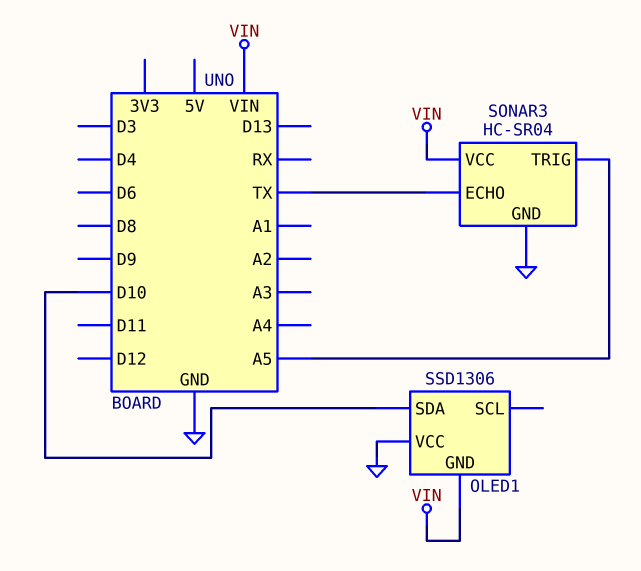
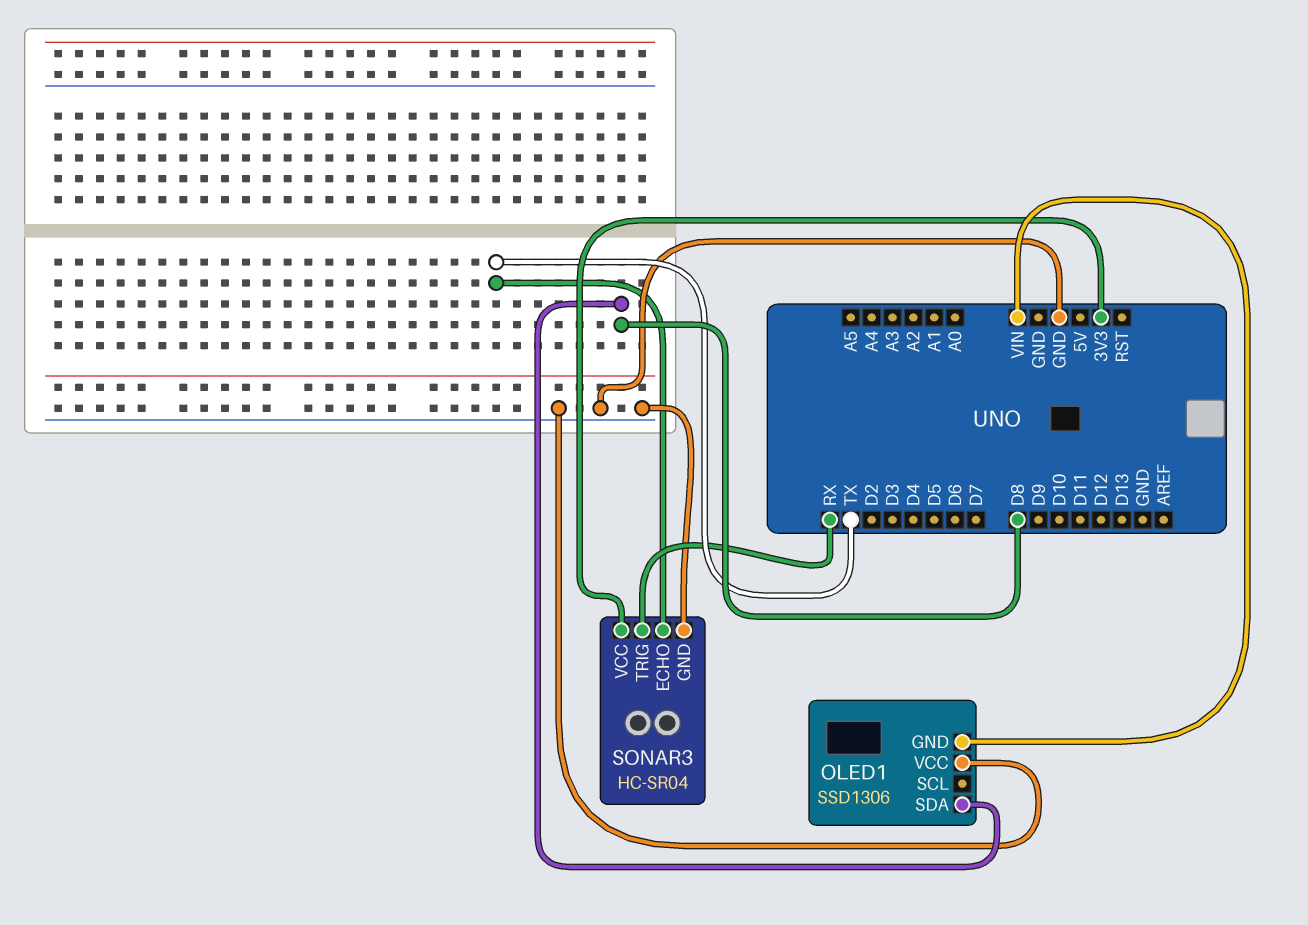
OLED1 pin SDA: D10 -> D8
SONAR3 pin TRIG: A5 -> RX
SONAR3 pin VCC: VIN -> 3V3

